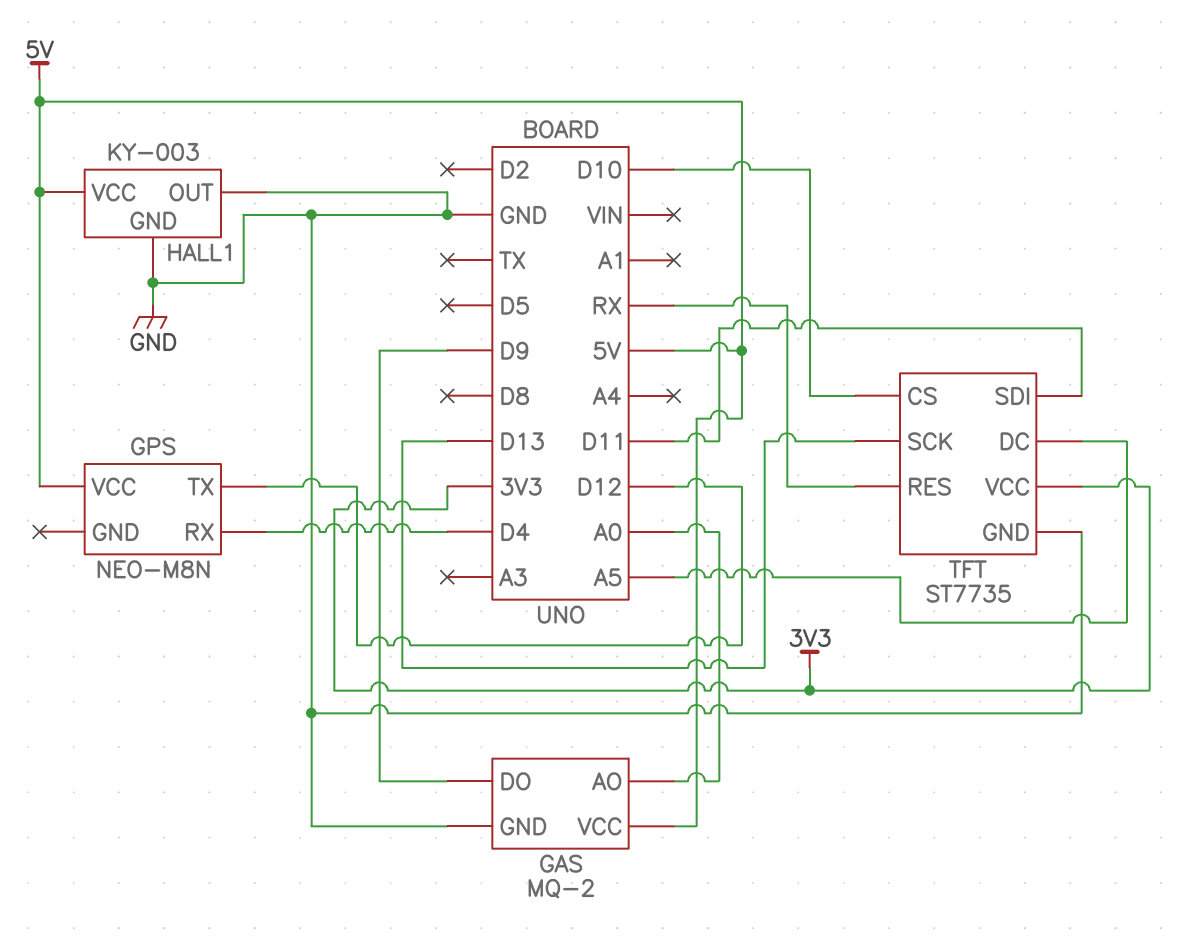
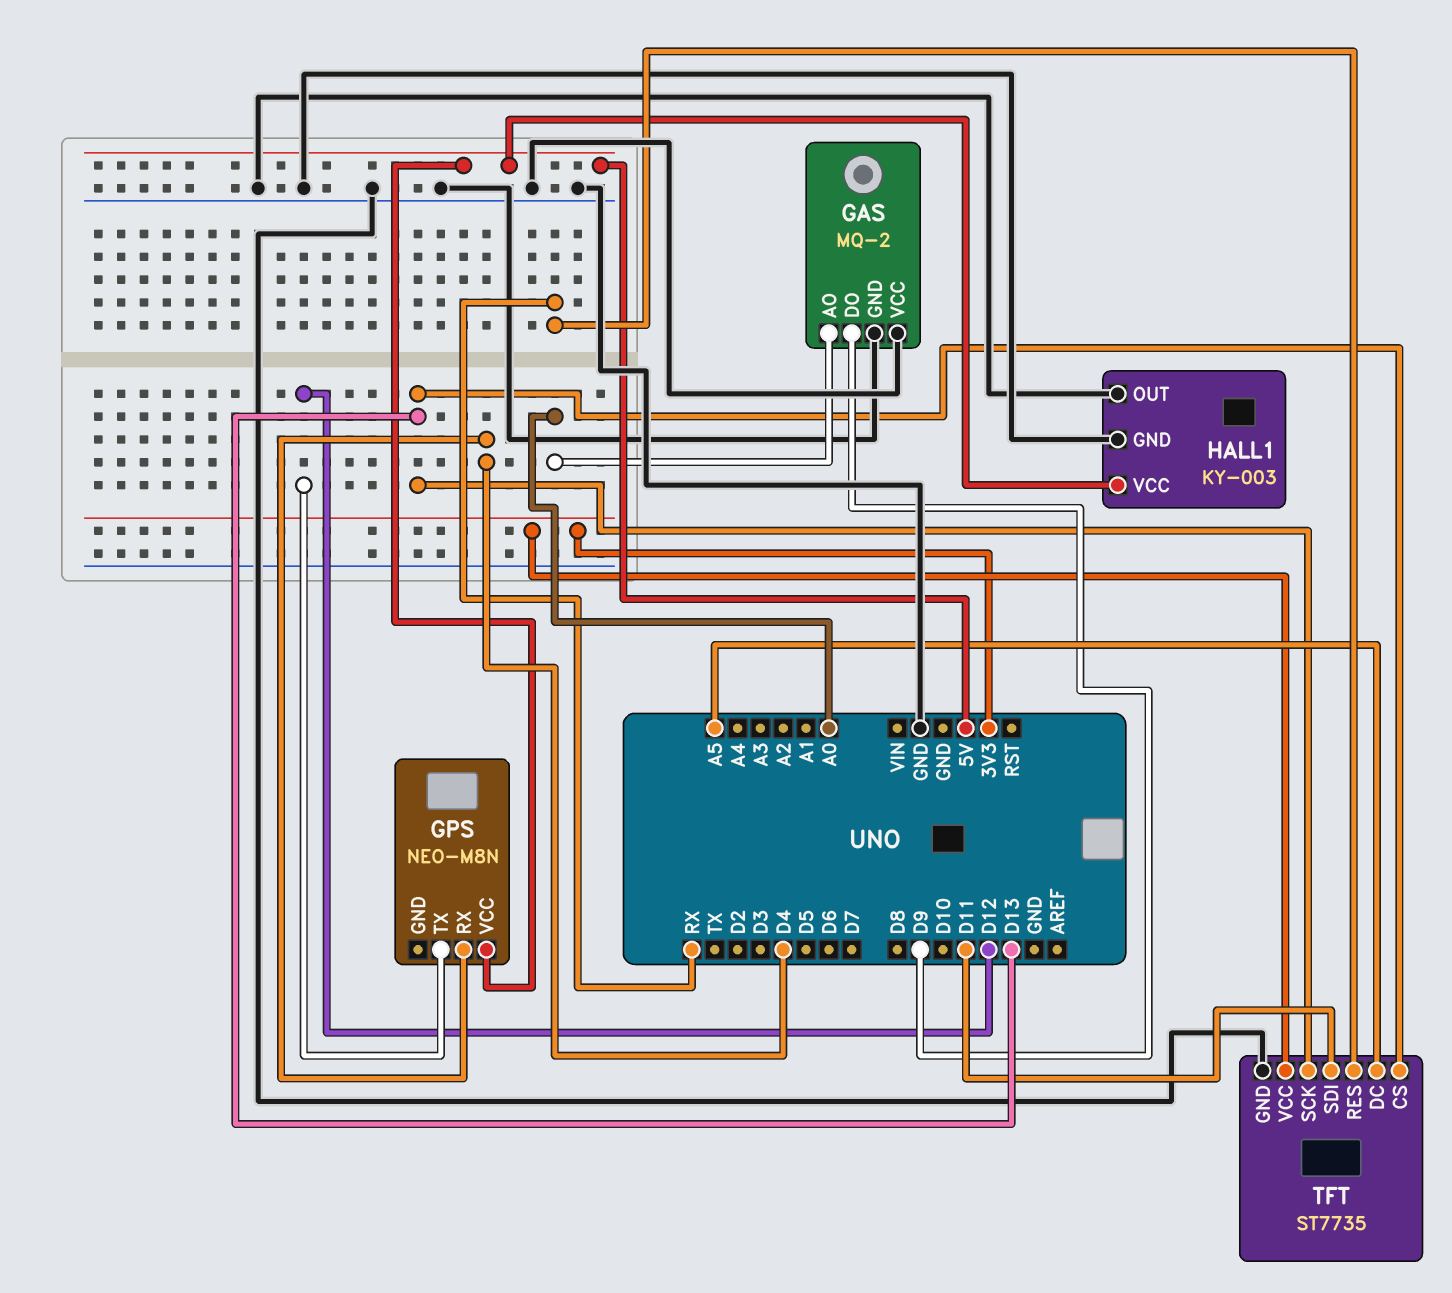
GAS pin VCC: 5V -> GND
TFT pin CS: D10 -> D13

